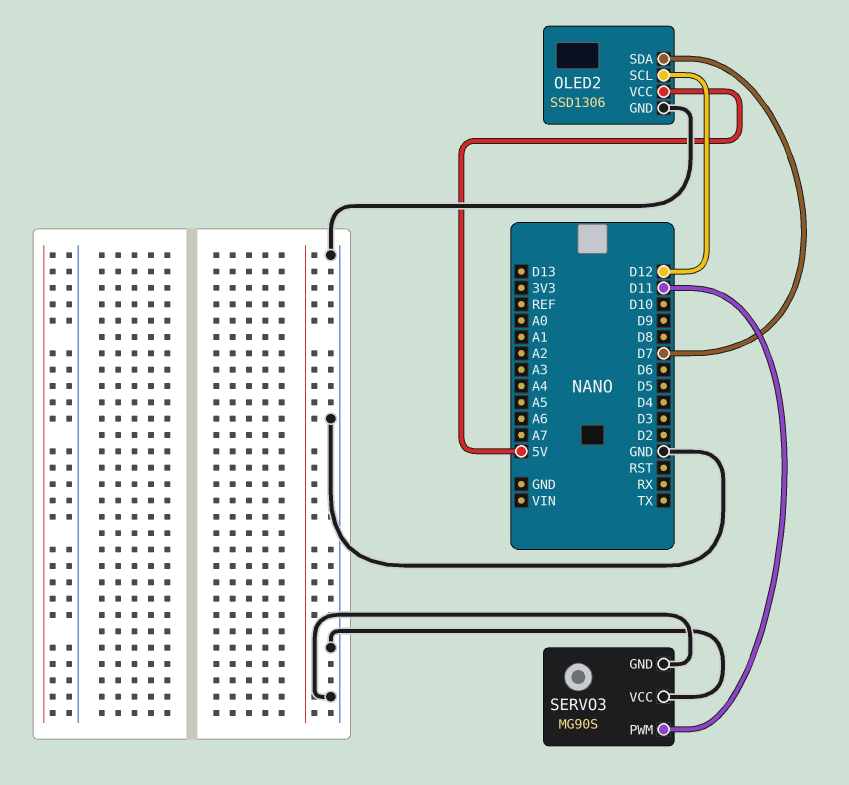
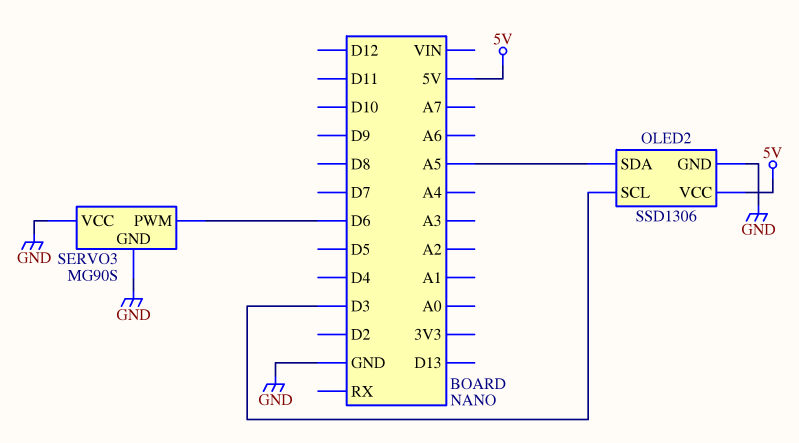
OLED2 pin SCL: D12 -> D3
OLED2 pin SDA: D7 -> A5
SERVO3 pin PWM: D11 -> D6

